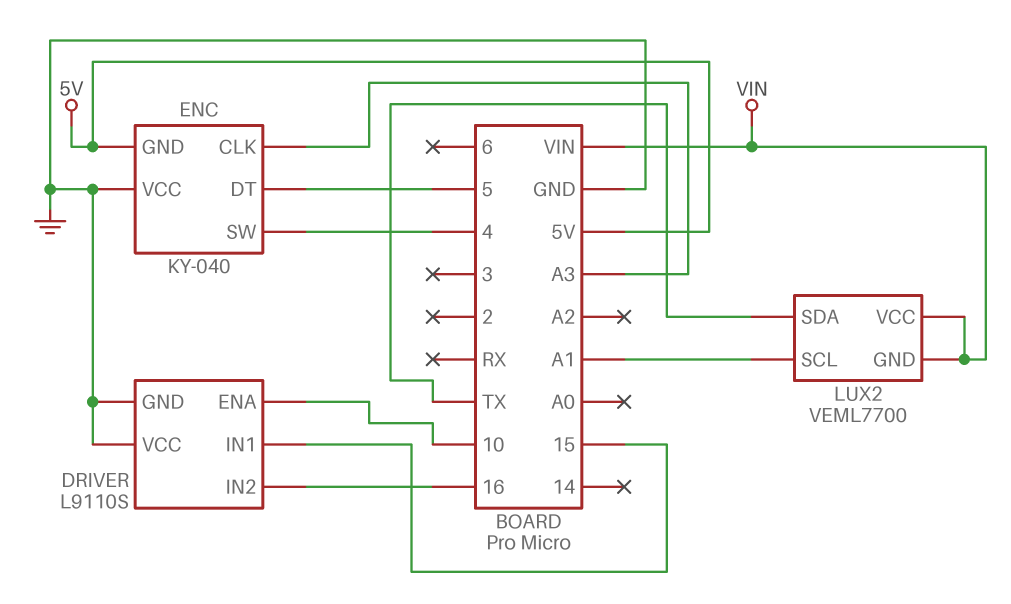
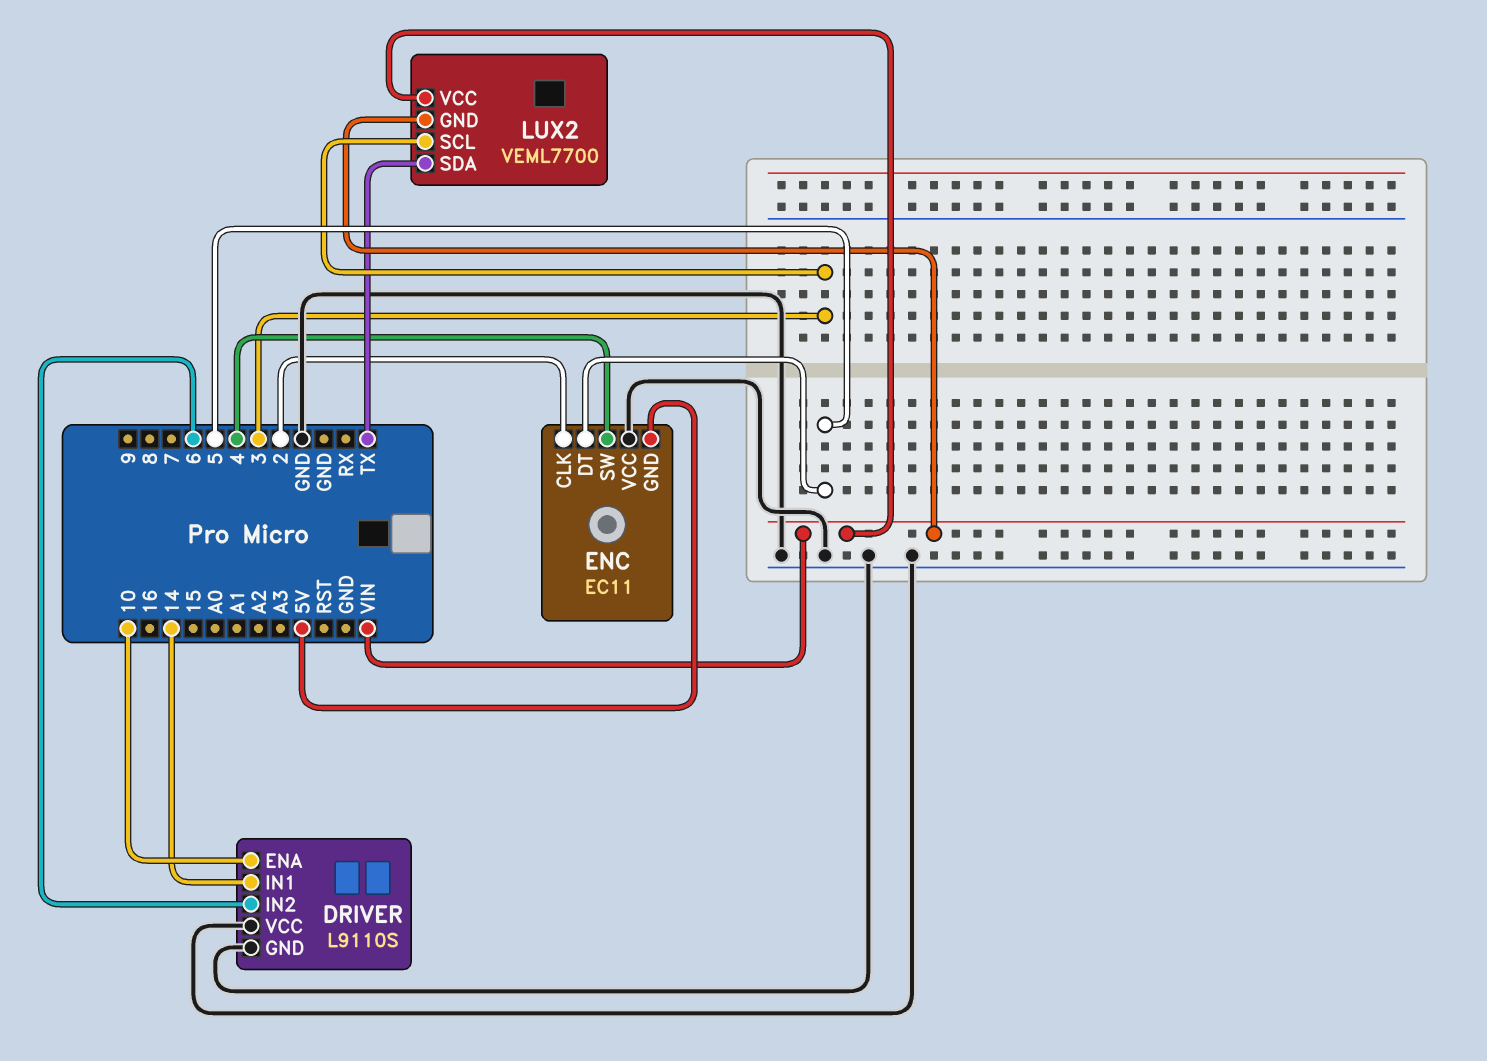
DRIVER pin IN1: 15 -> 14
DRIVER pin IN2: 16 -> 6
ENC: KY-040 -> EC11
ENC pin CLK: A3 -> 2
LUX2 pin SCL: A1 -> 3

